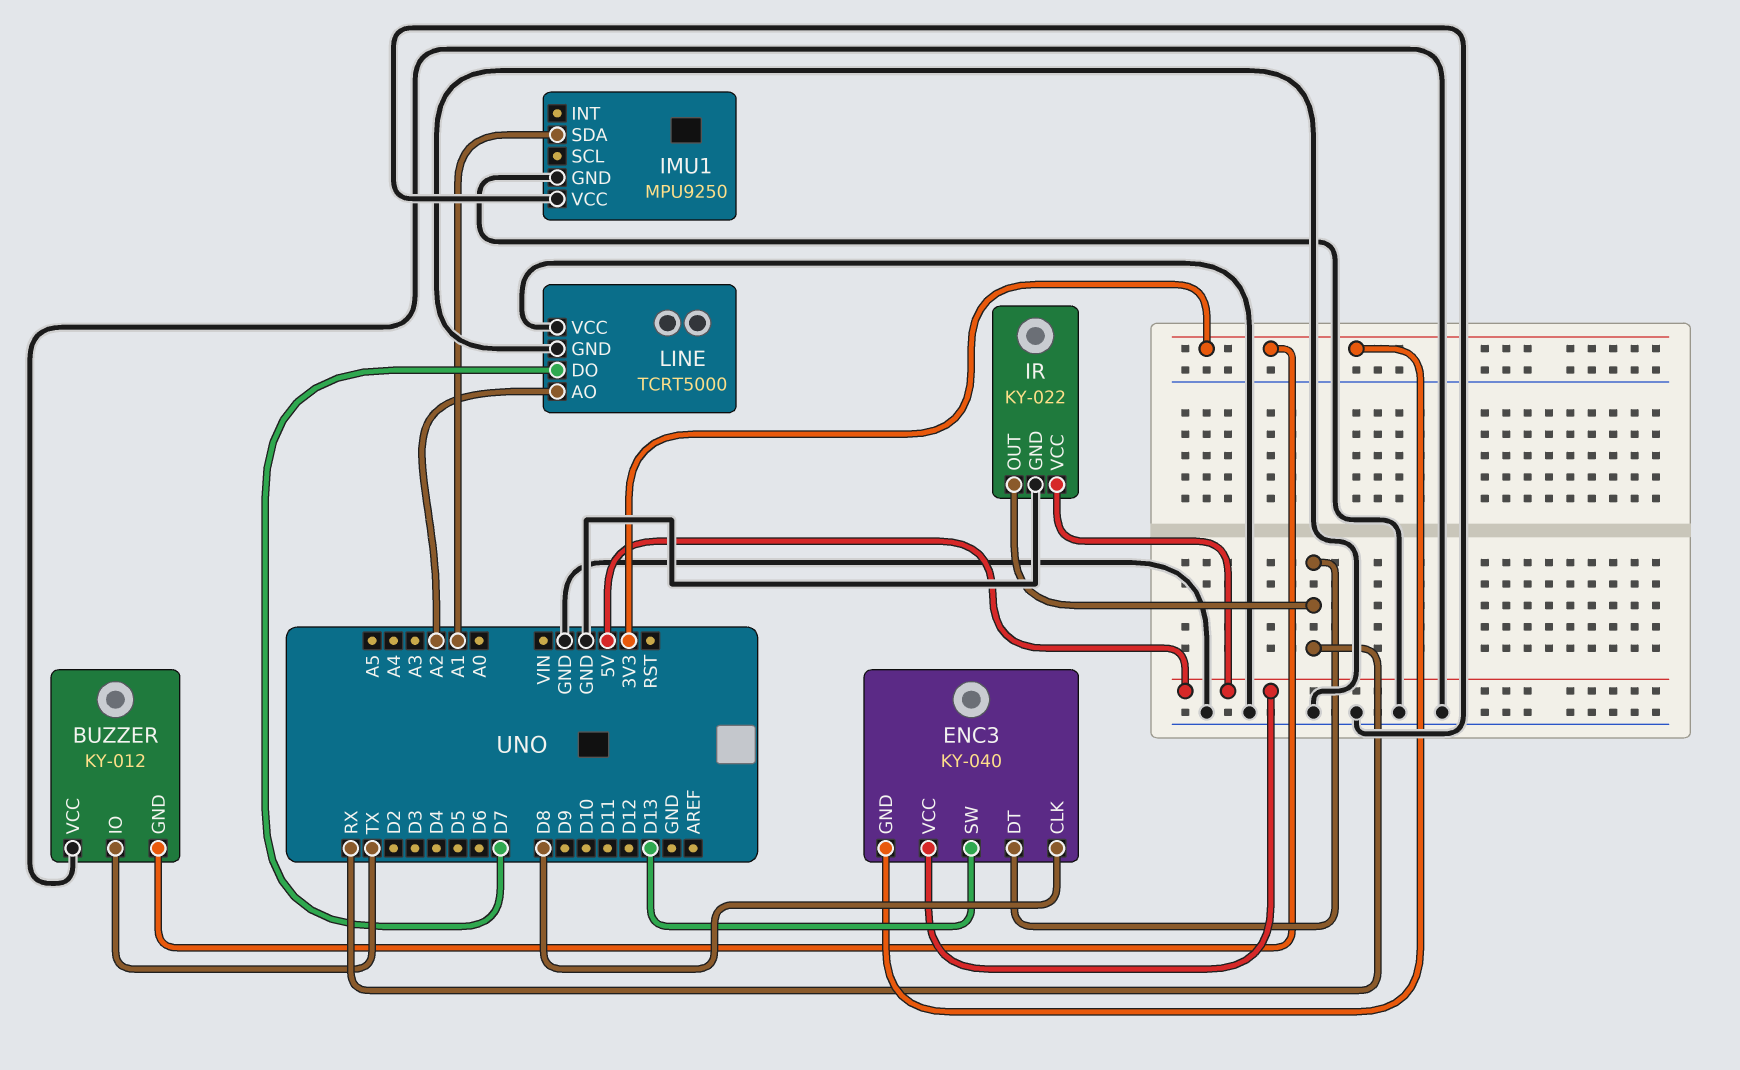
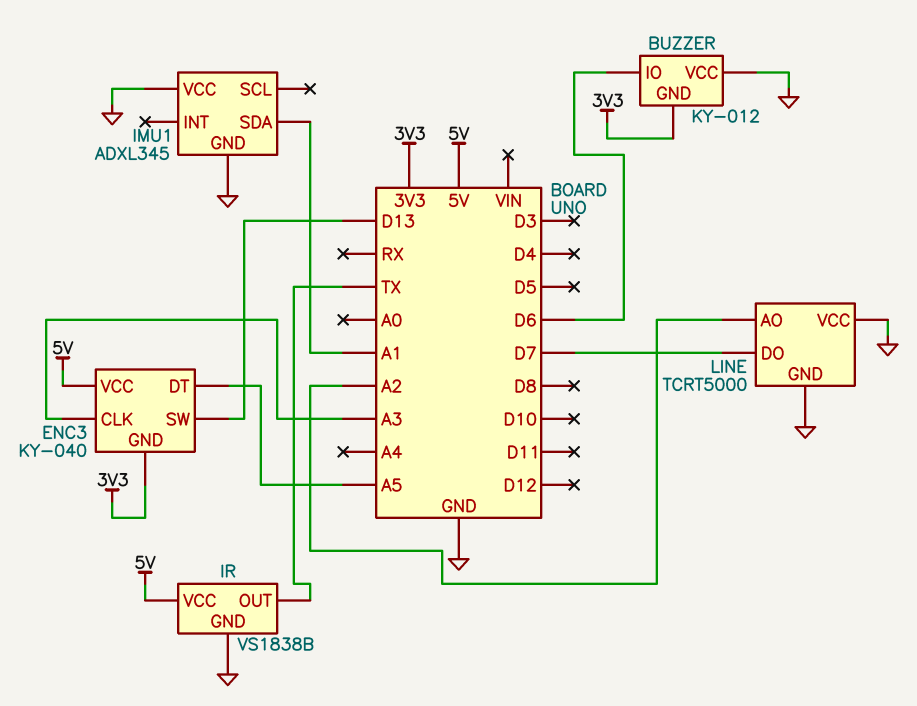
BUZZER pin IO: TX -> D6
ENC3 pin CLK: D8 -> A3
ENC3 pin DT: RX -> A5
IMU1: MPU9250 -> ADXL345
IR: KY-022 -> VS1838B
IR pin OUT: RX -> TX

